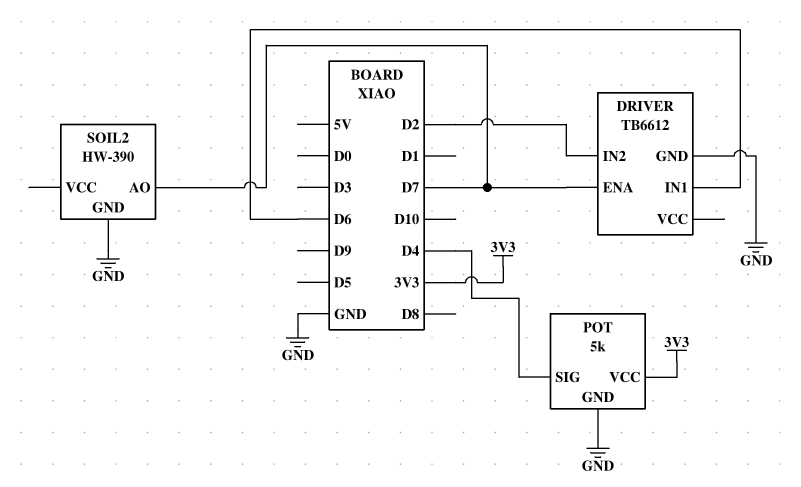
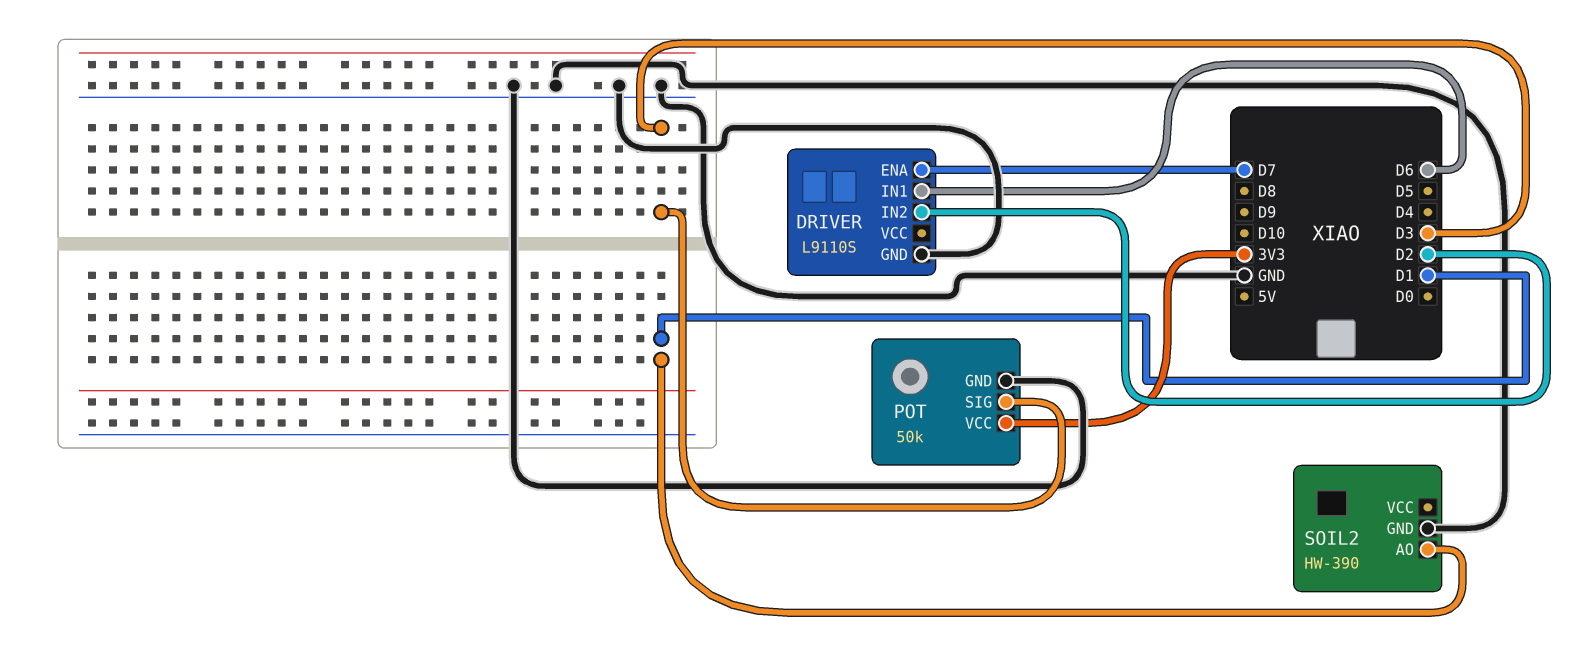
DRIVER: TB6612 -> L9110S
POT: 5k -> 50k
POT pin SIG: D4 -> D3
SOIL2 pin AO: D7 -> D1

